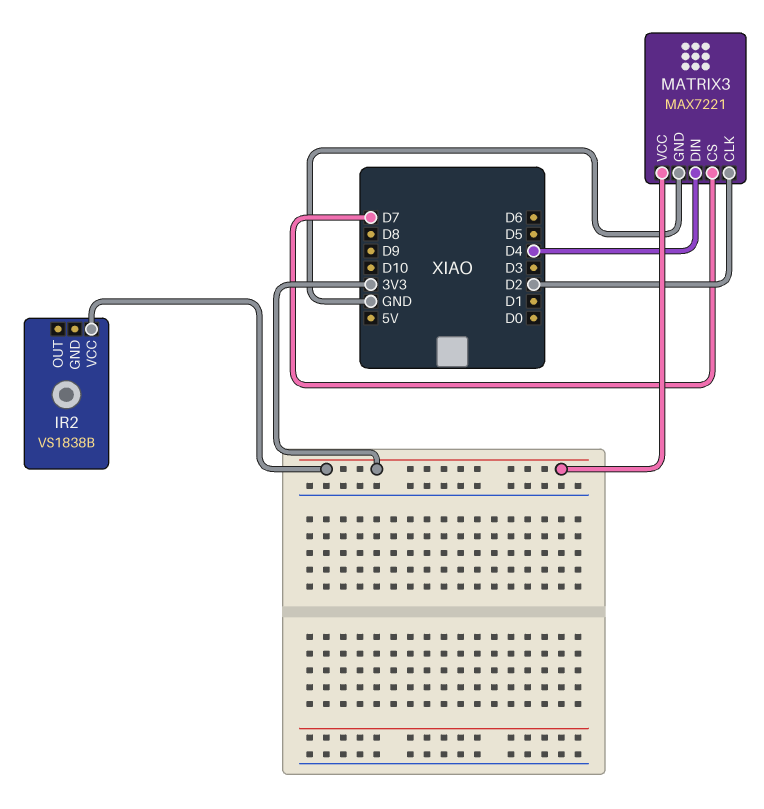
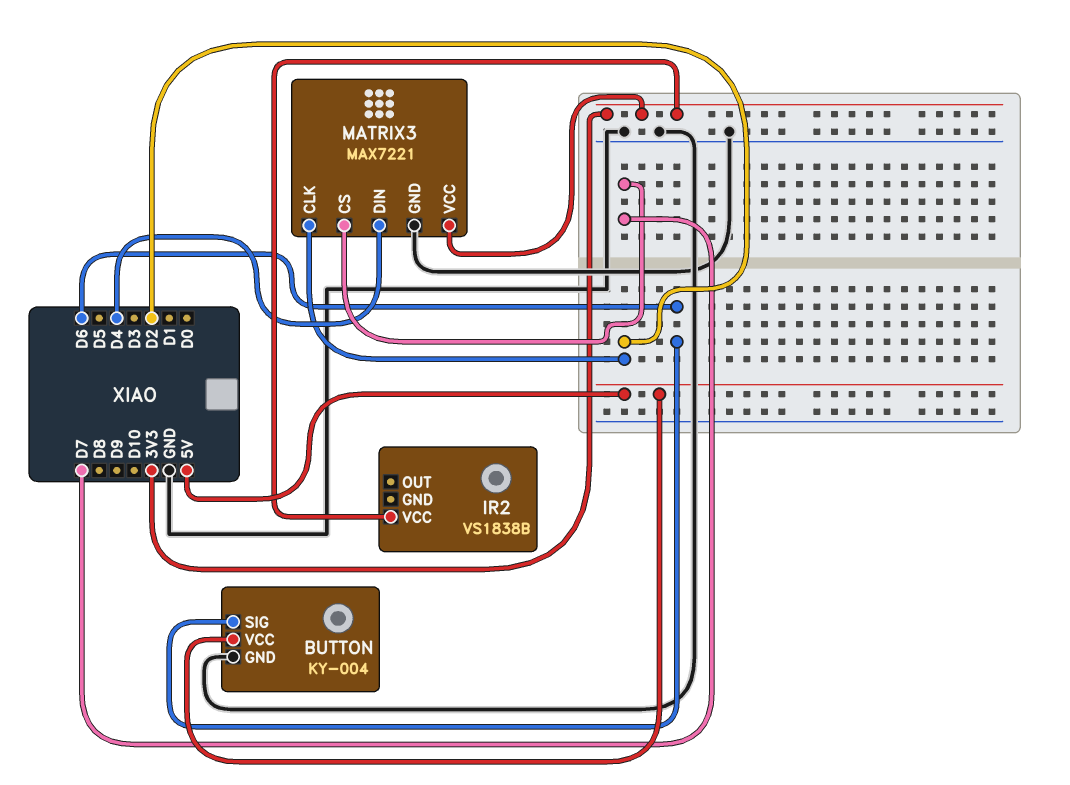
BUTTON: none -> KY-004
BUTTON pin GND: none -> GND
BUTTON pin SIG: none -> D6
BUTTON pin VCC: none -> 5V

